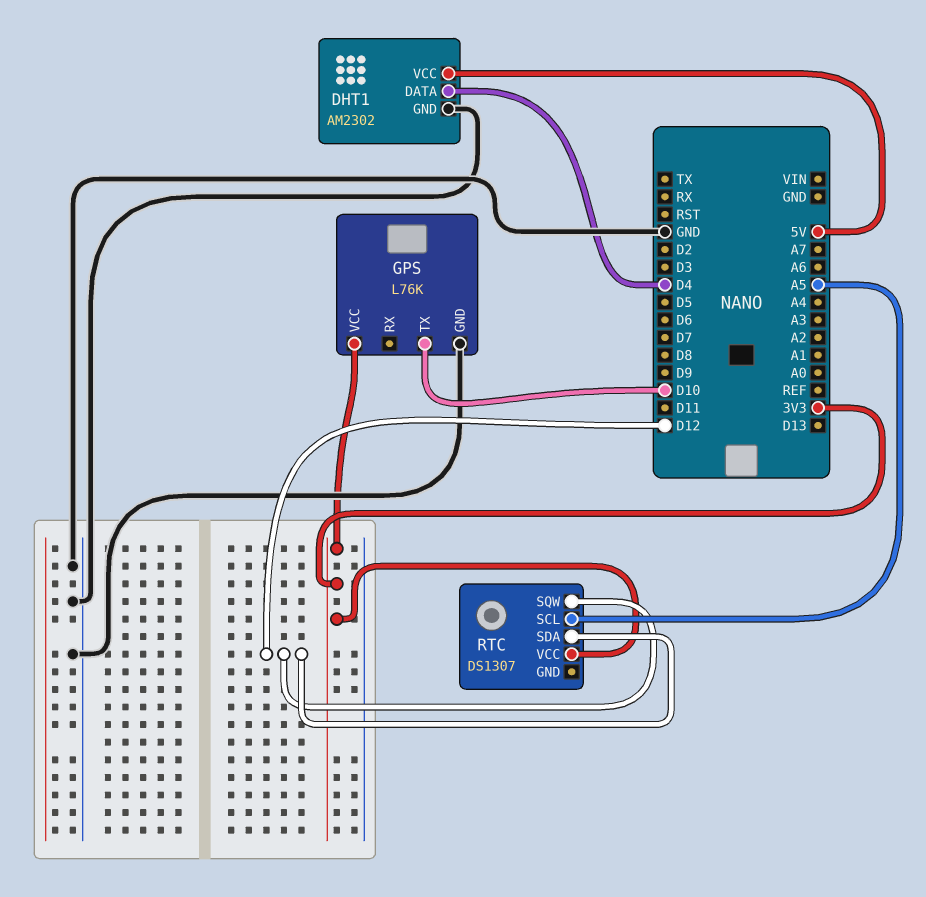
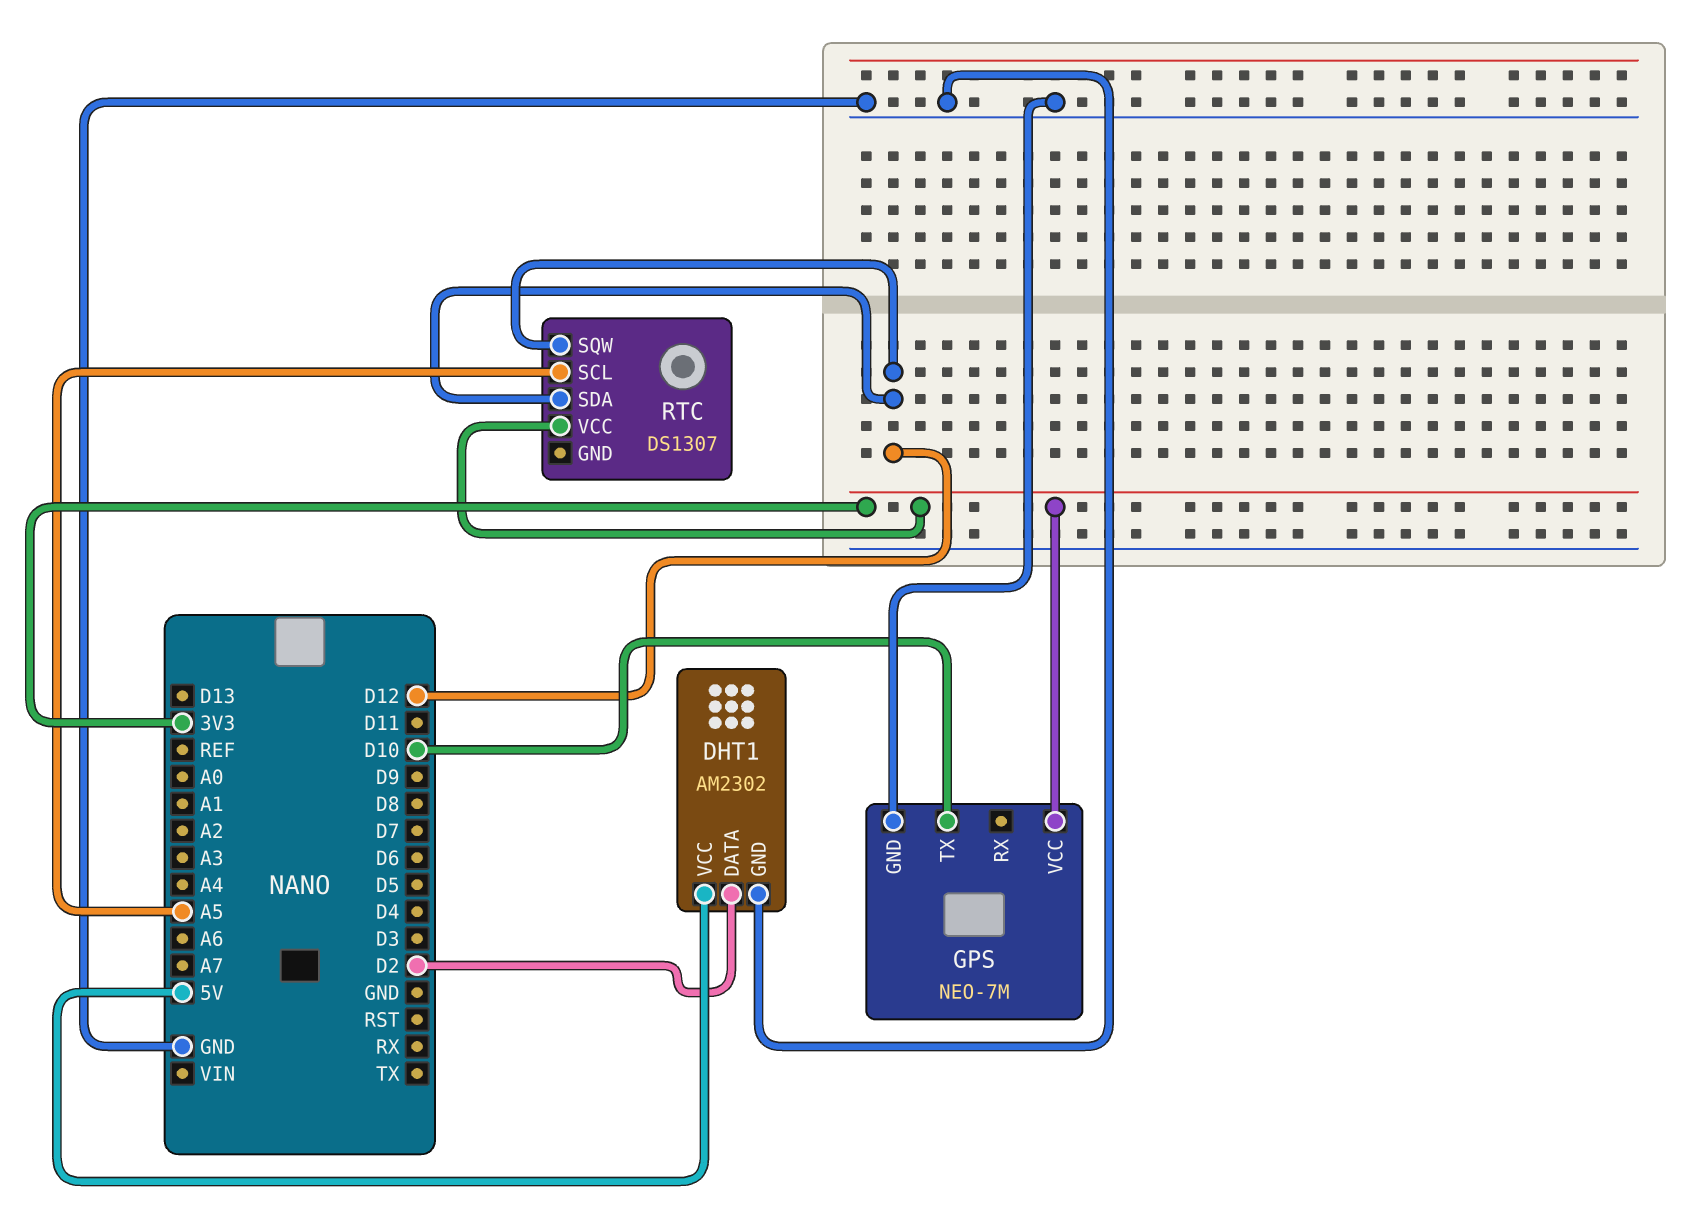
DHT1 pin DATA: D4 -> D2
GPS: L76K -> NEO-7M

